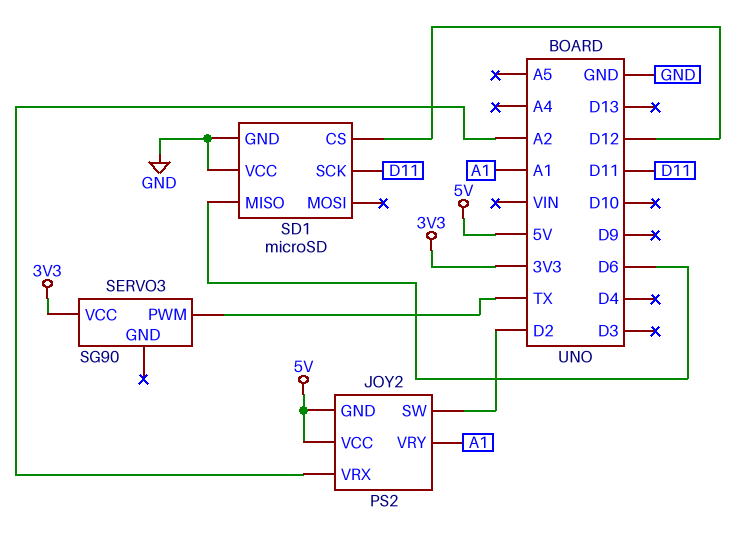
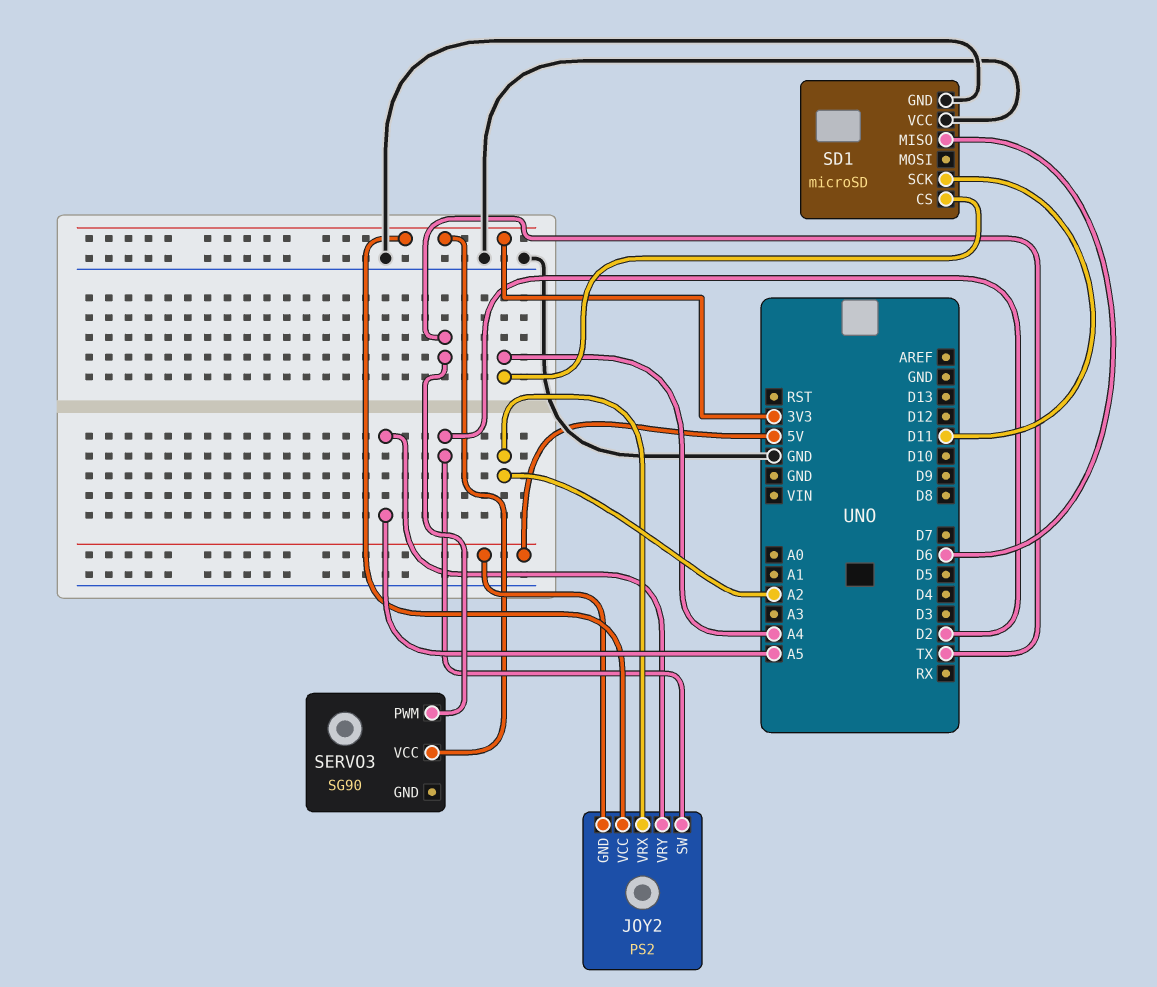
JOY2 pin VCC: 5V -> 3V3
JOY2 pin VRY: A1 -> A5
SD1 pin CS: D12 -> A4

